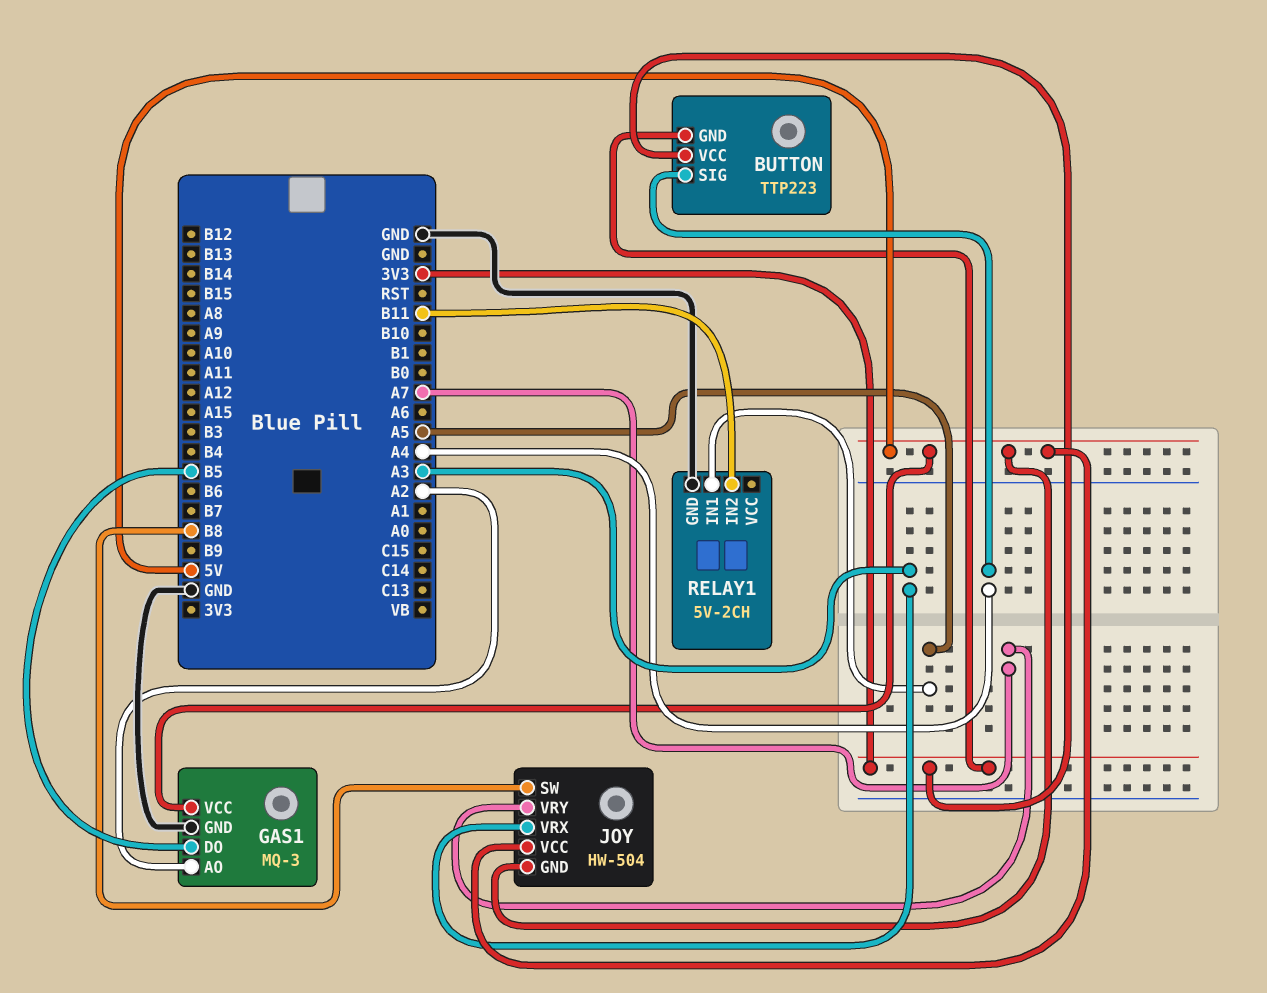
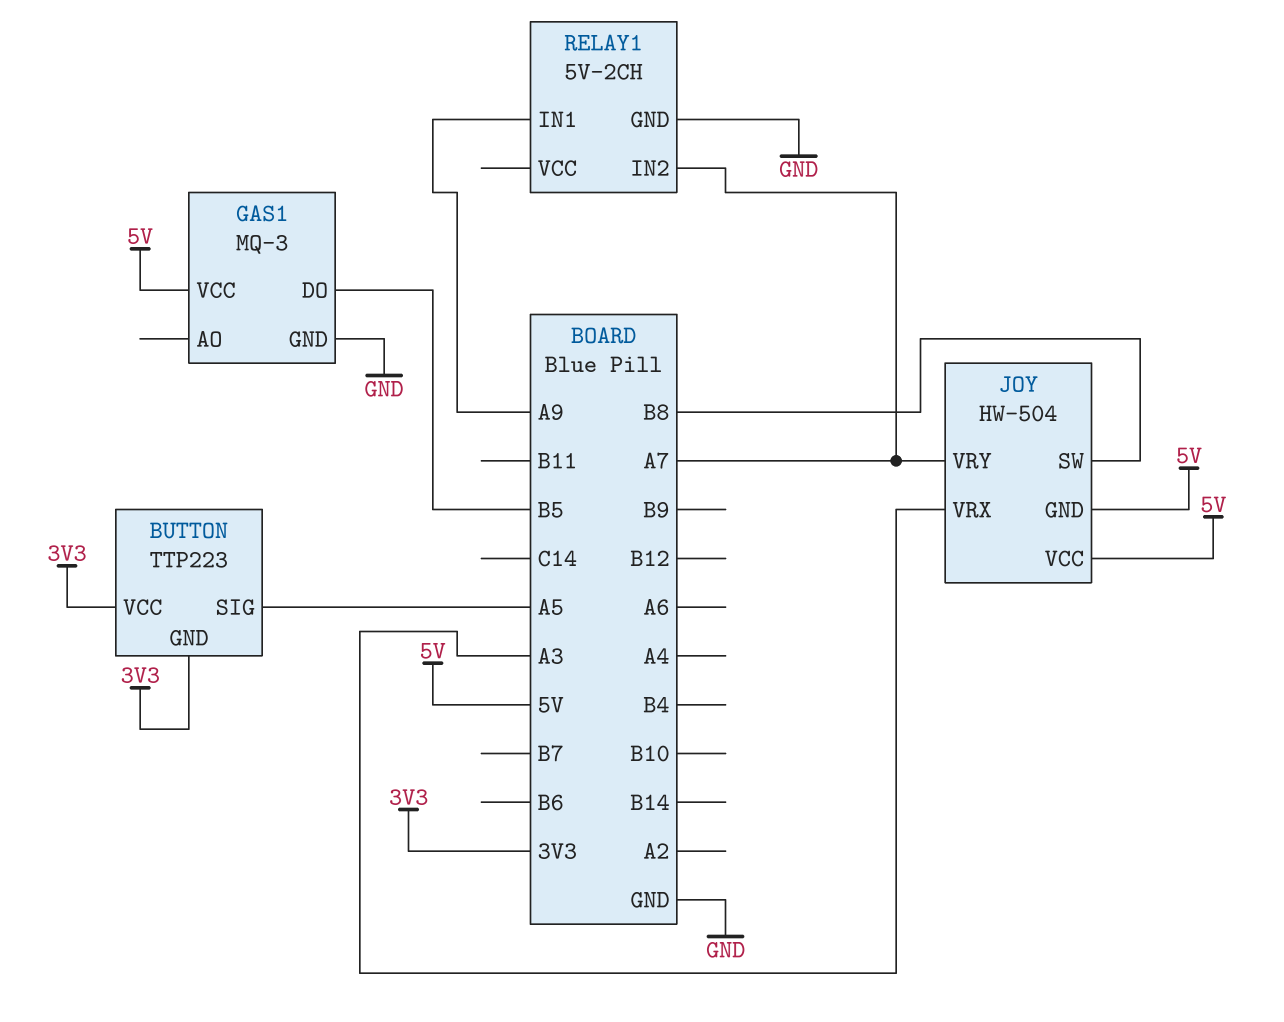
BUTTON pin SIG: A4 -> A5
GAS1 pin AO: A2 -> none
RELAY1 pin IN1: A5 -> A9
RELAY1 pin IN2: B11 -> A7

